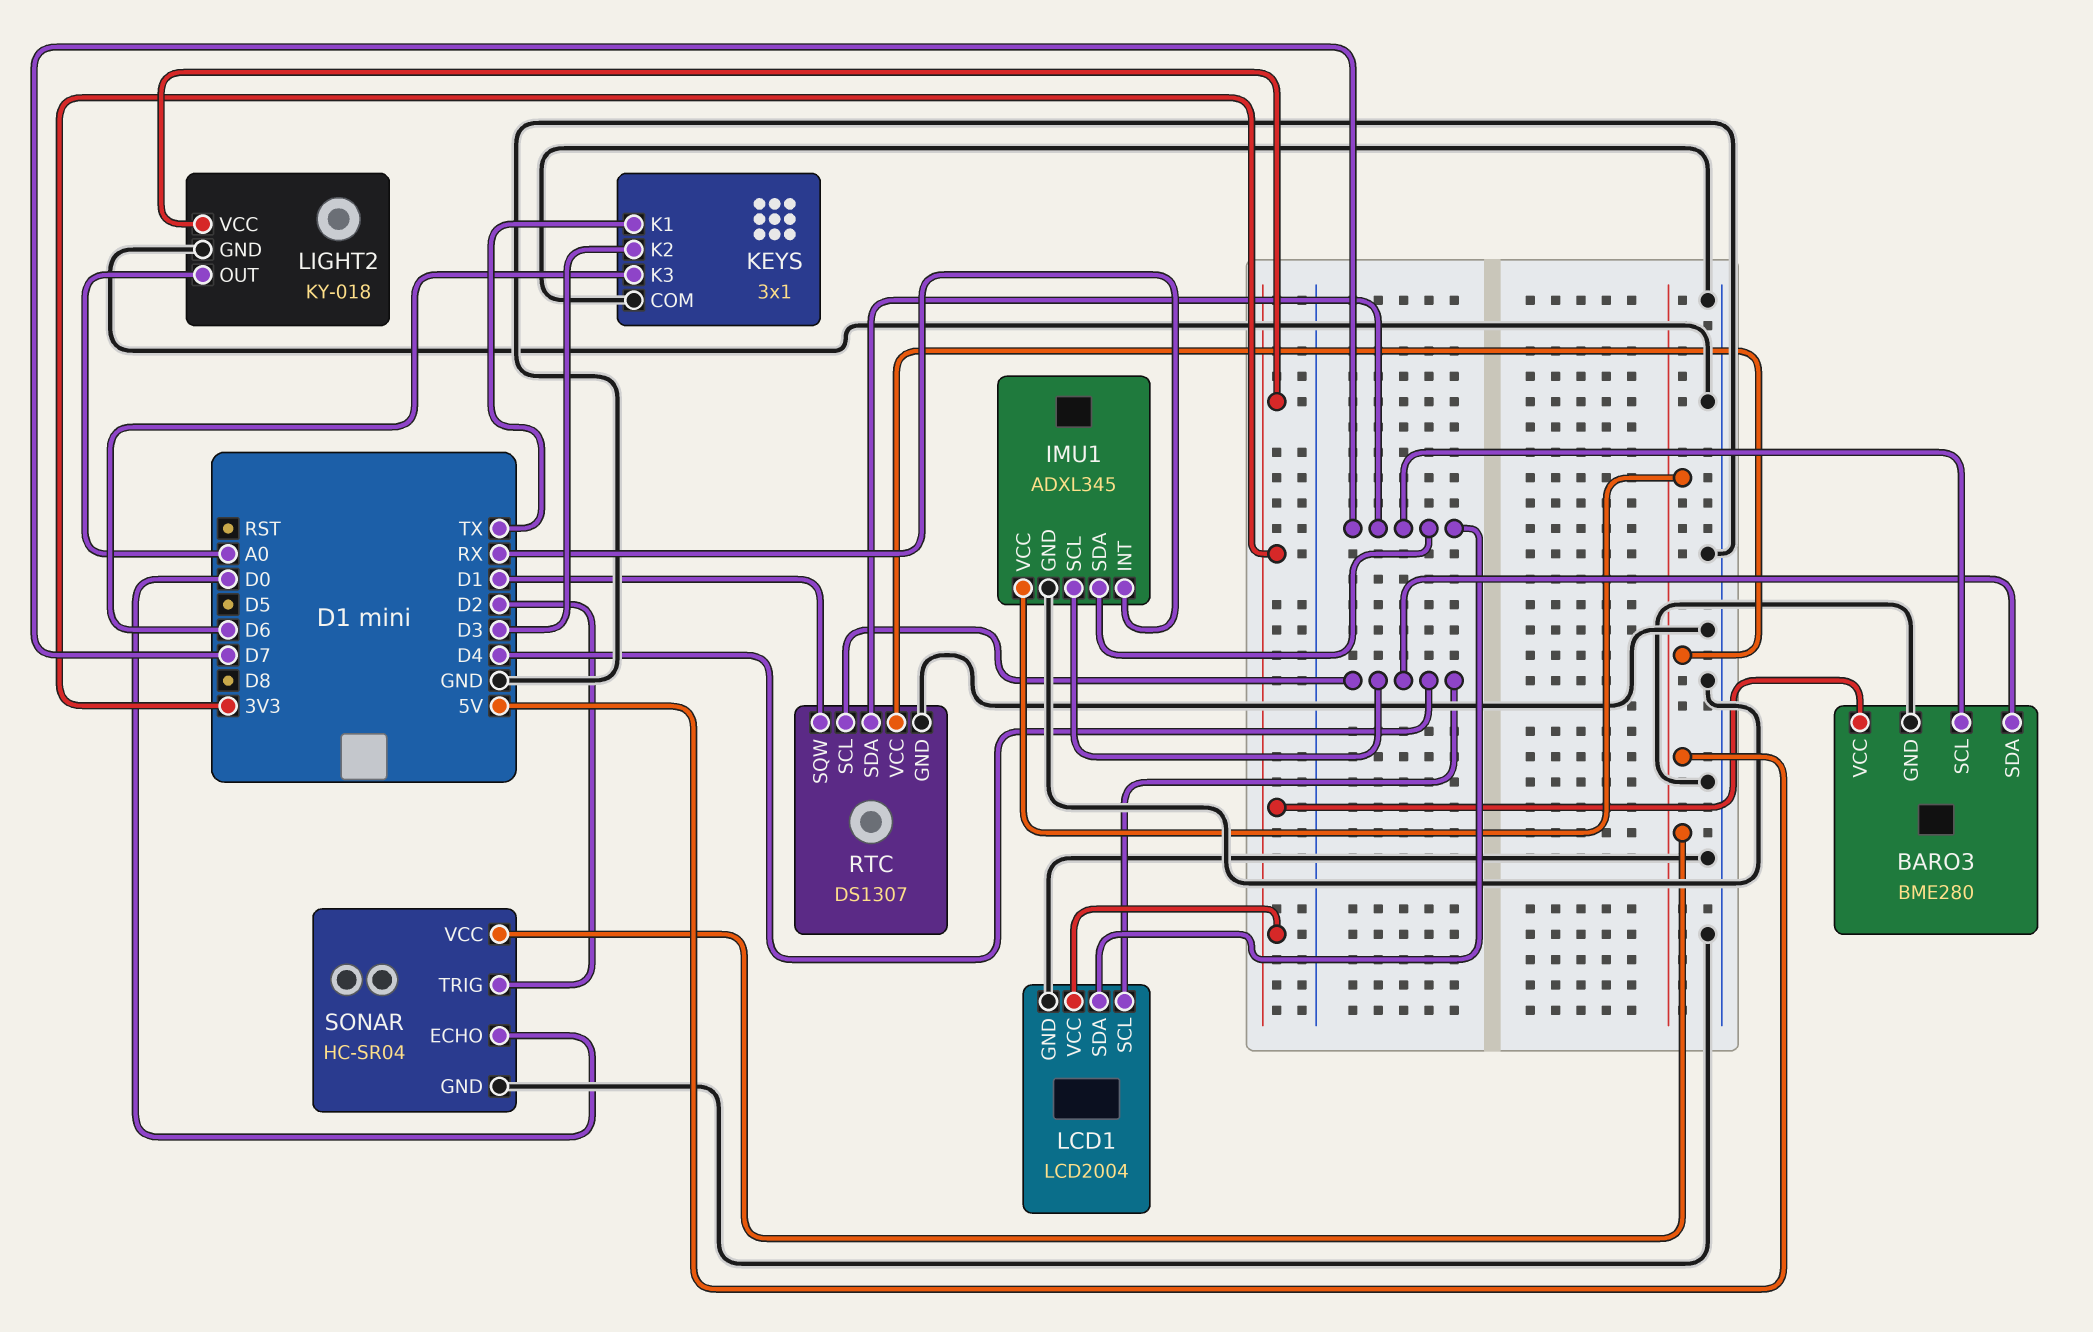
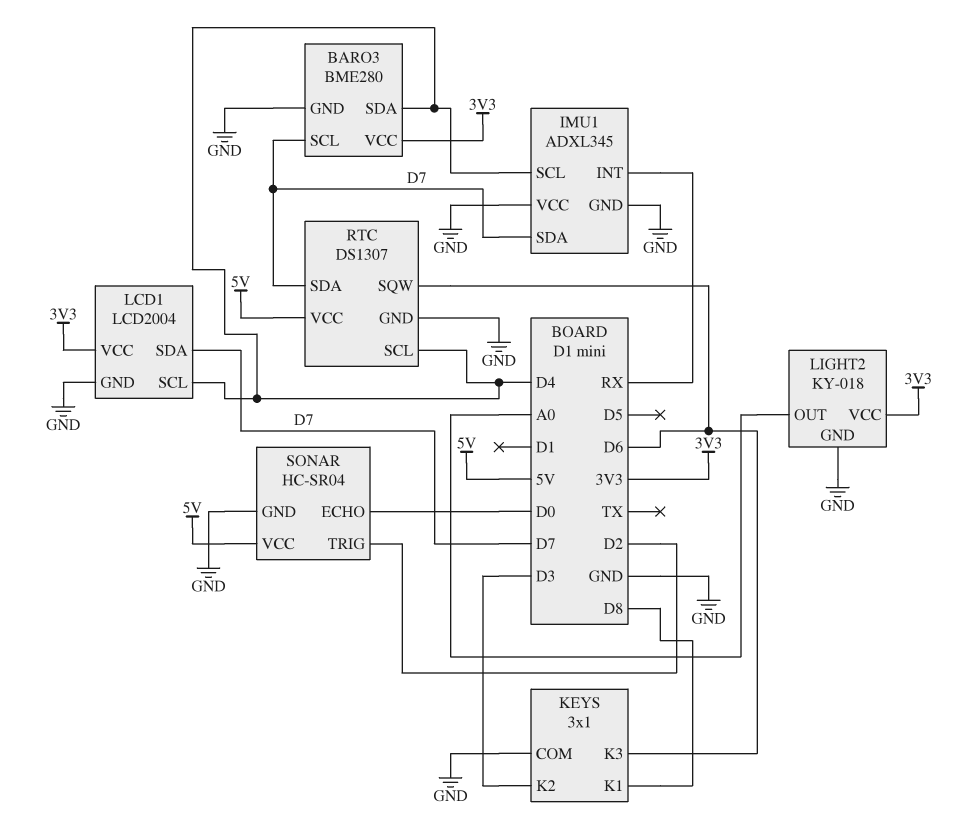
IMU1 pin VCC: 5V -> GND
KEYS pin K1: TX -> D8
RTC pin SQW: D1 -> D6

